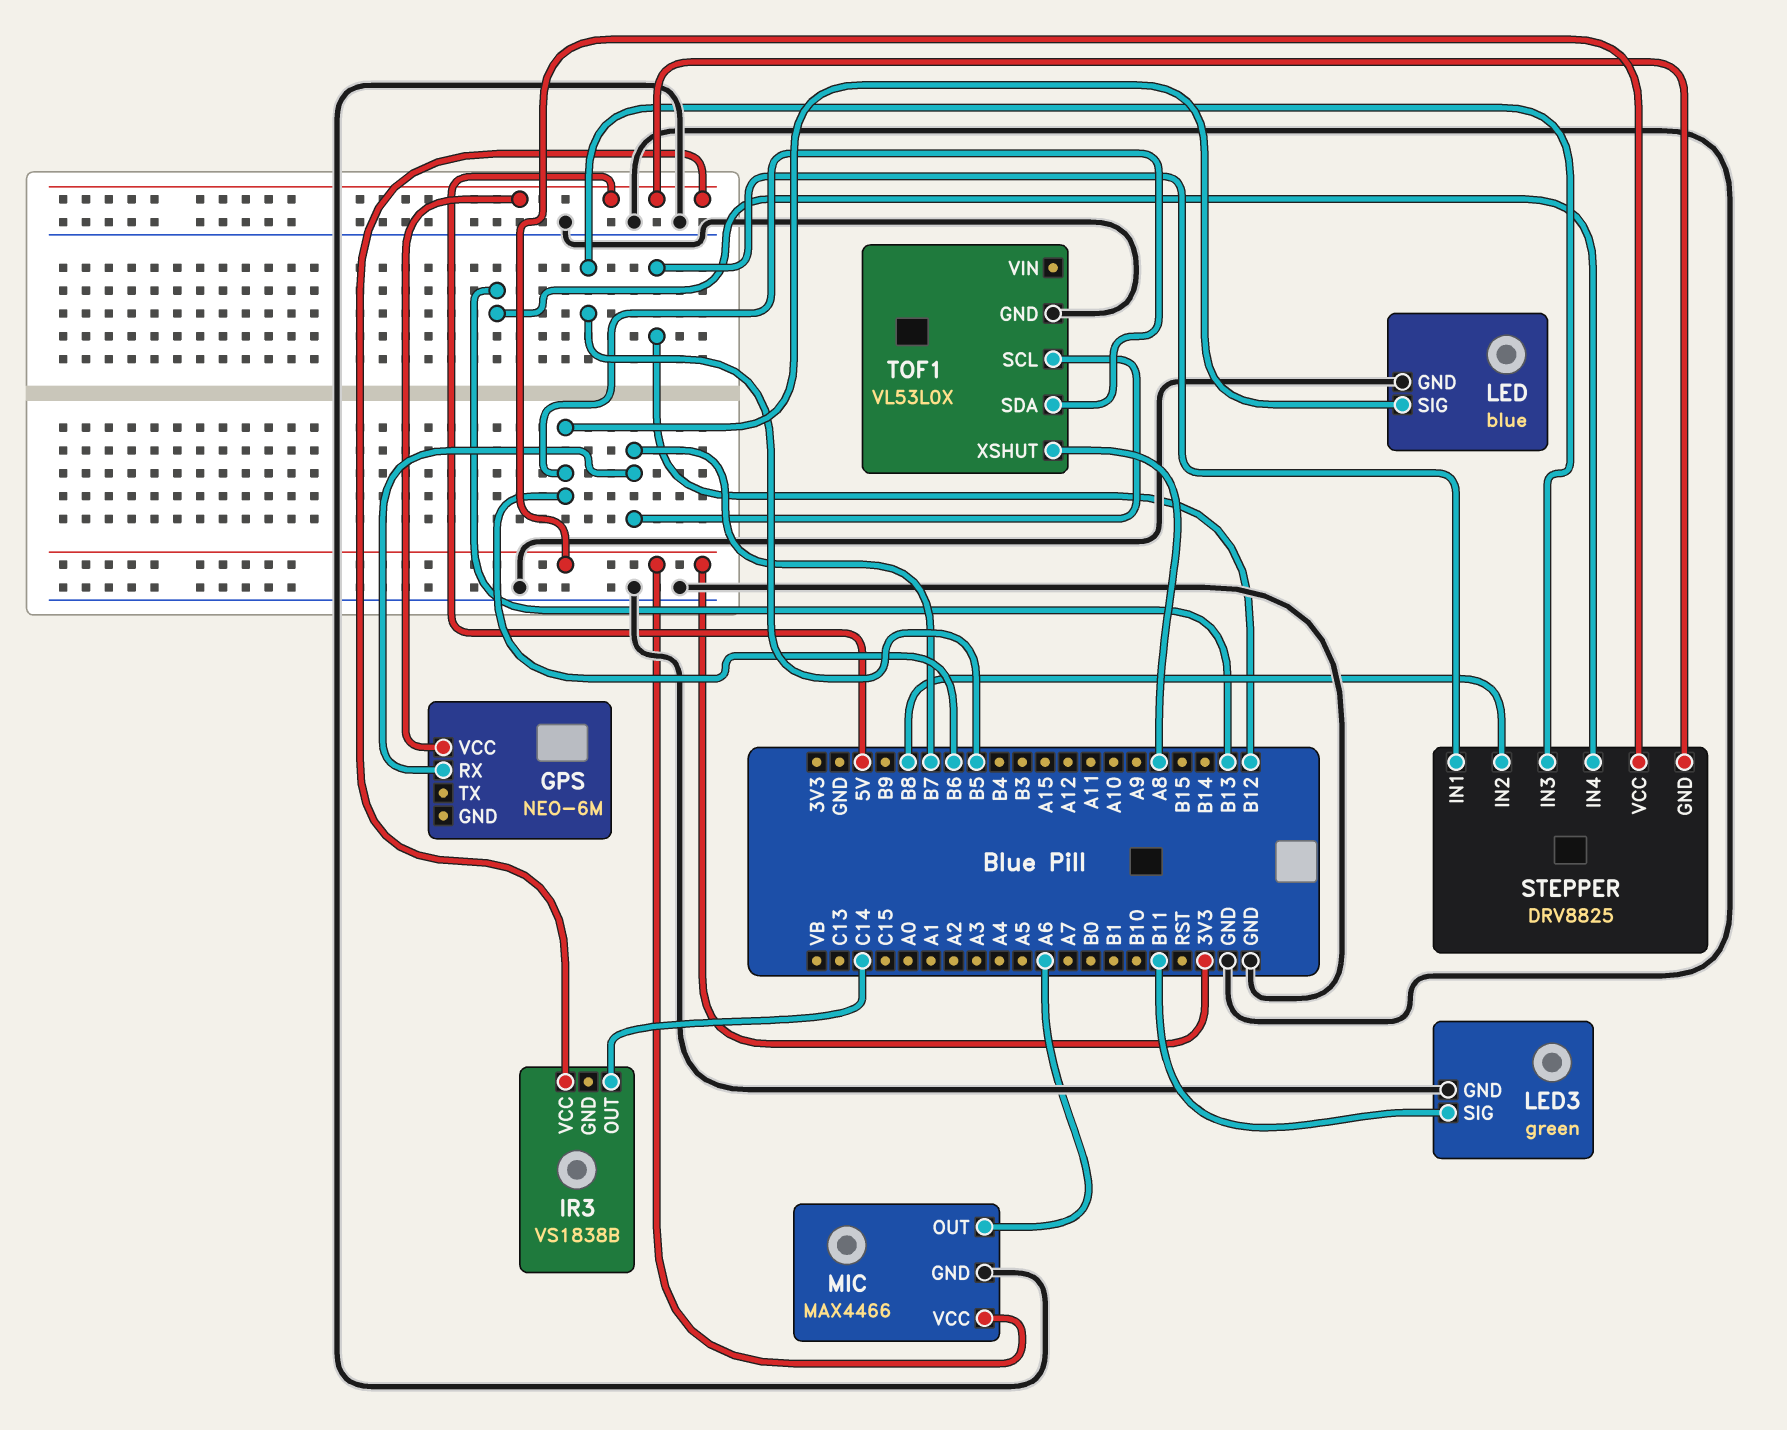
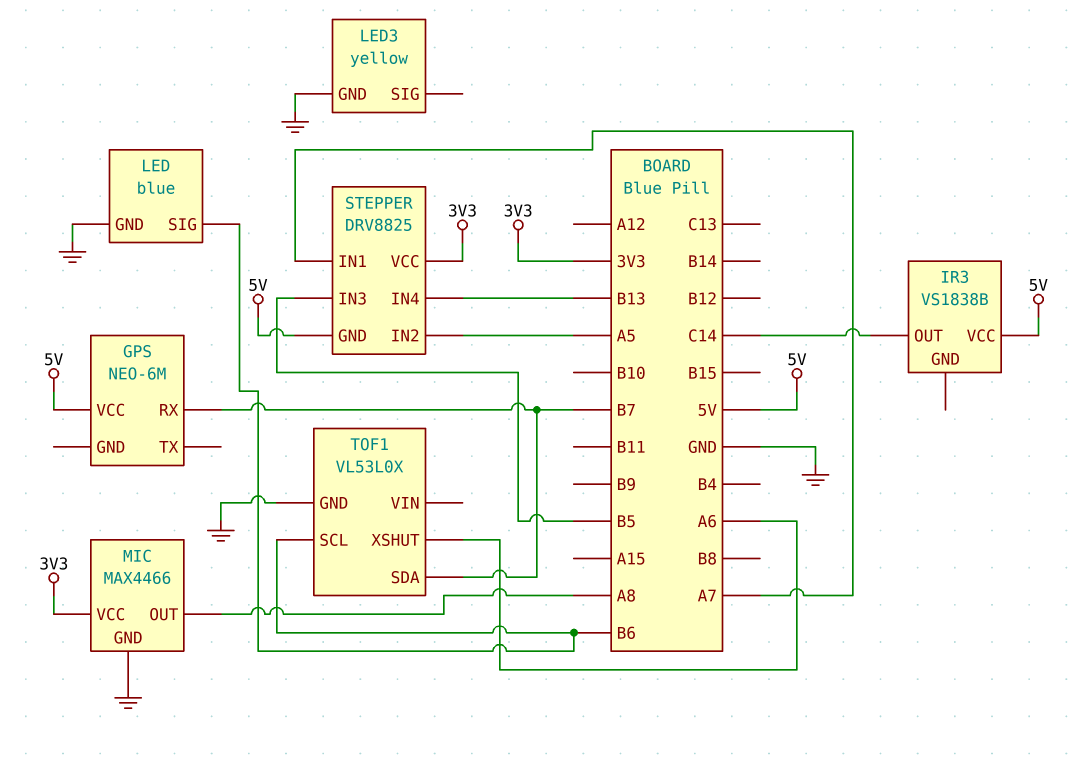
LED3: green -> yellow
LED3 pin SIG: B11 -> none
MIC pin OUT: A6 -> A8
STEPPER pin IN1: B12 -> A7
STEPPER pin IN2: B8 -> A5
TOF1 pin SCL: B7 -> B6
TOF1 pin SDA: B6 -> B7
TOF1 pin XSHUT: A8 -> A6

